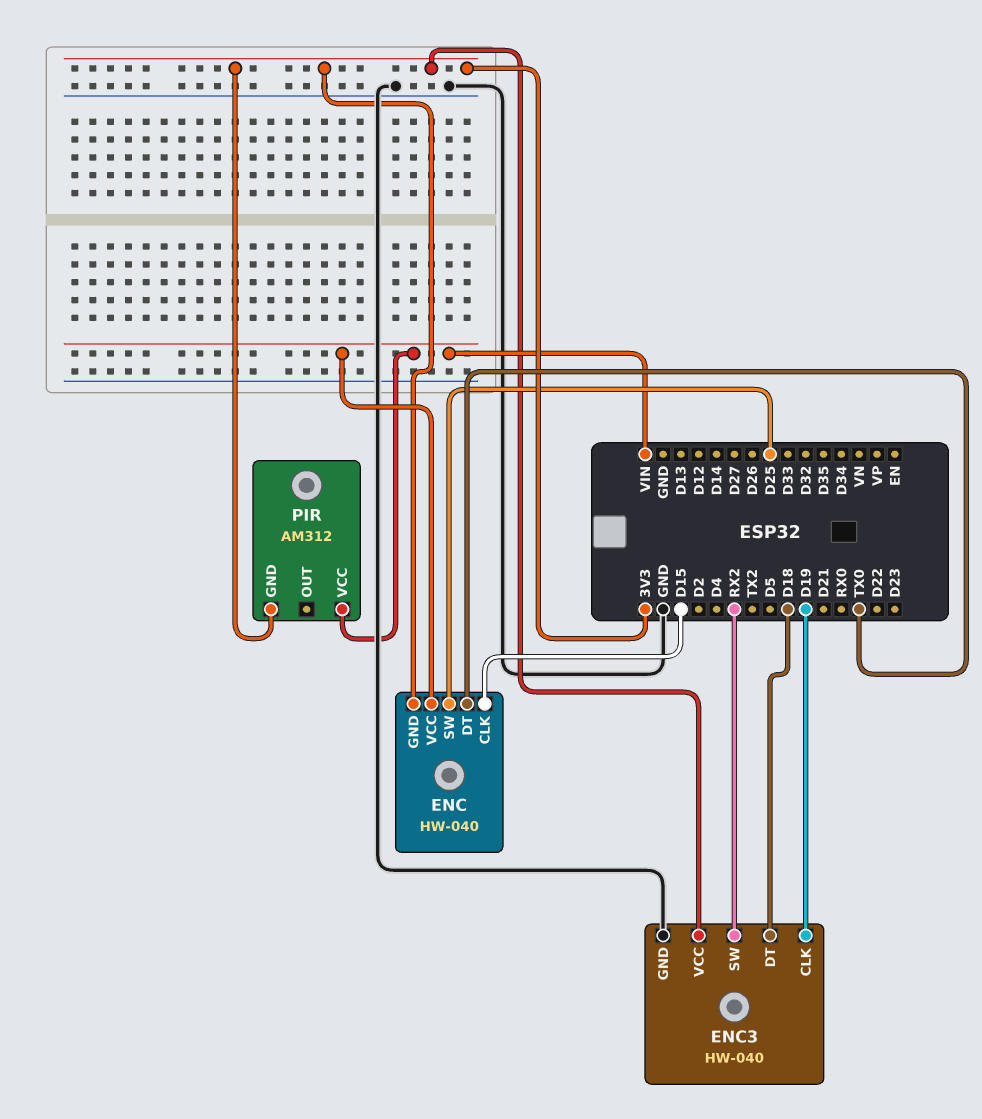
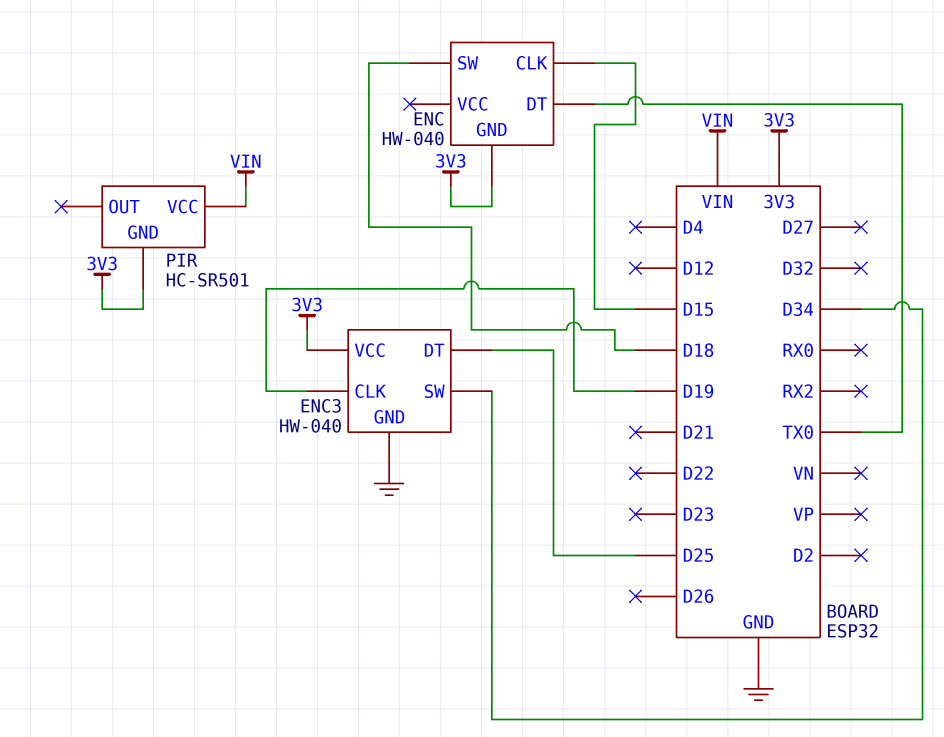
ENC pin SW: D25 -> D18
ENC pin VCC: VIN -> none
ENC3 pin DT: D18 -> D25
ENC3 pin SW: RX2 -> D34
PIR: AM312 -> HC-SR501

